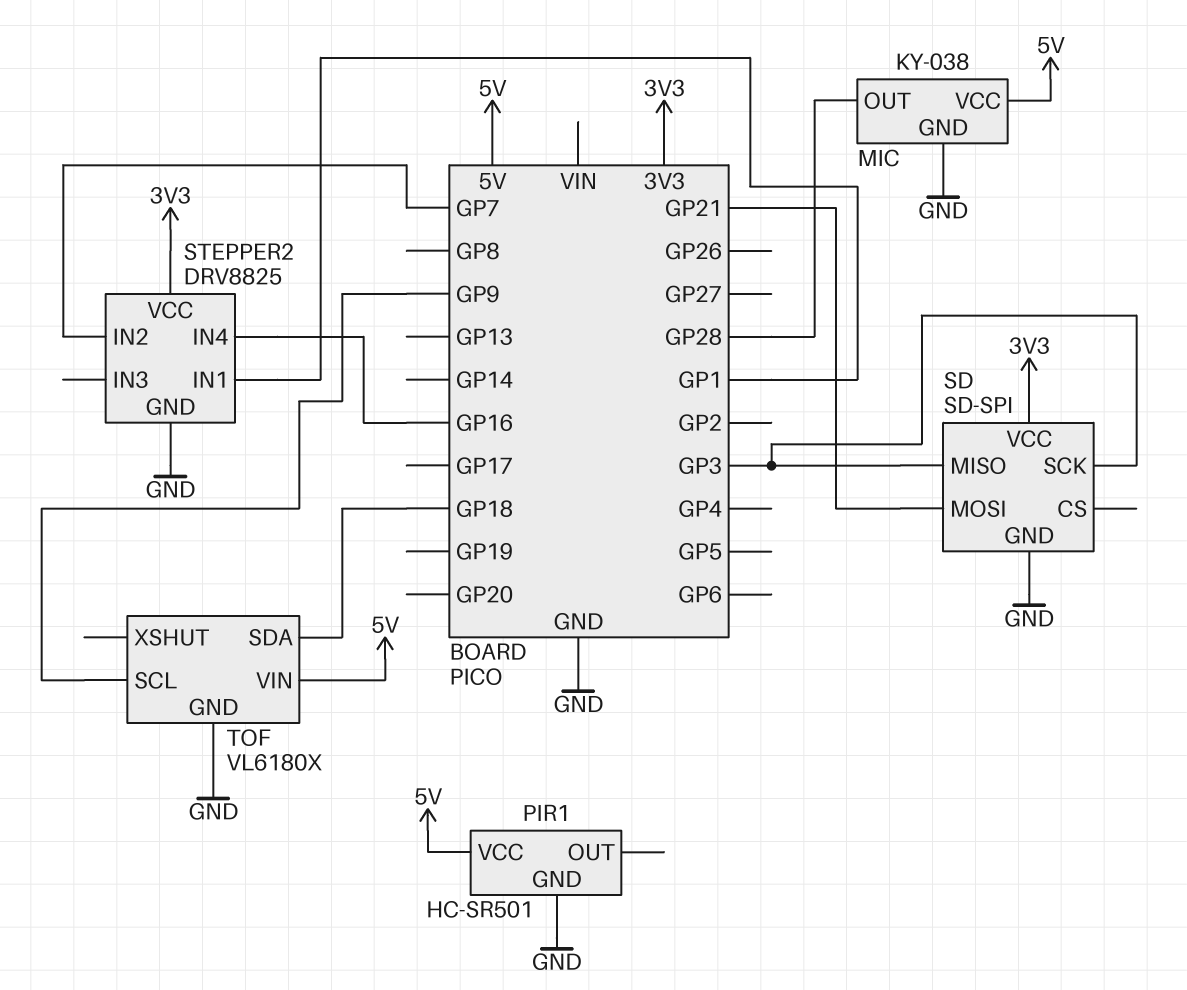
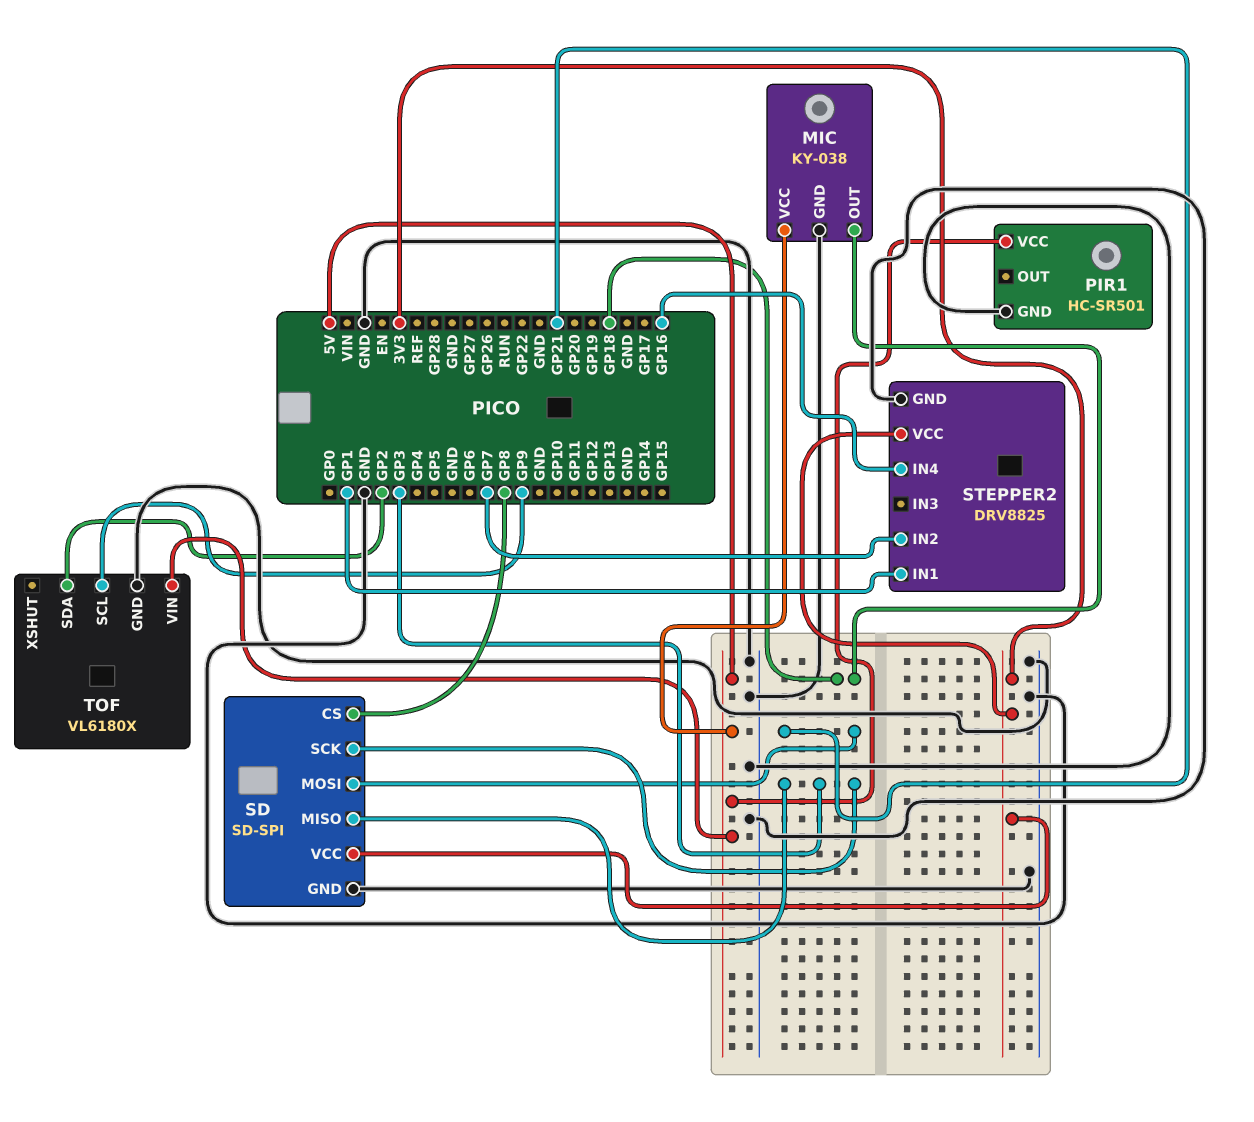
MIC pin OUT: GP28 -> GP18
SD pin CS: none -> GP8
TOF pin SDA: GP18 -> GP2

